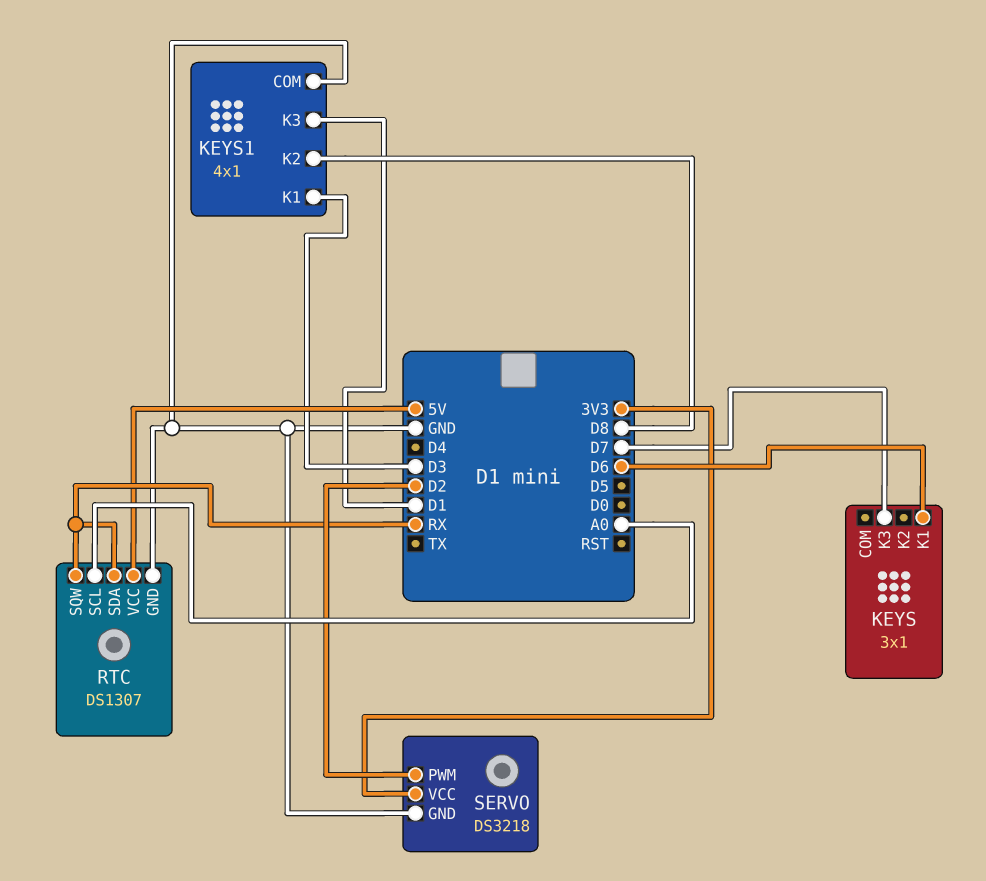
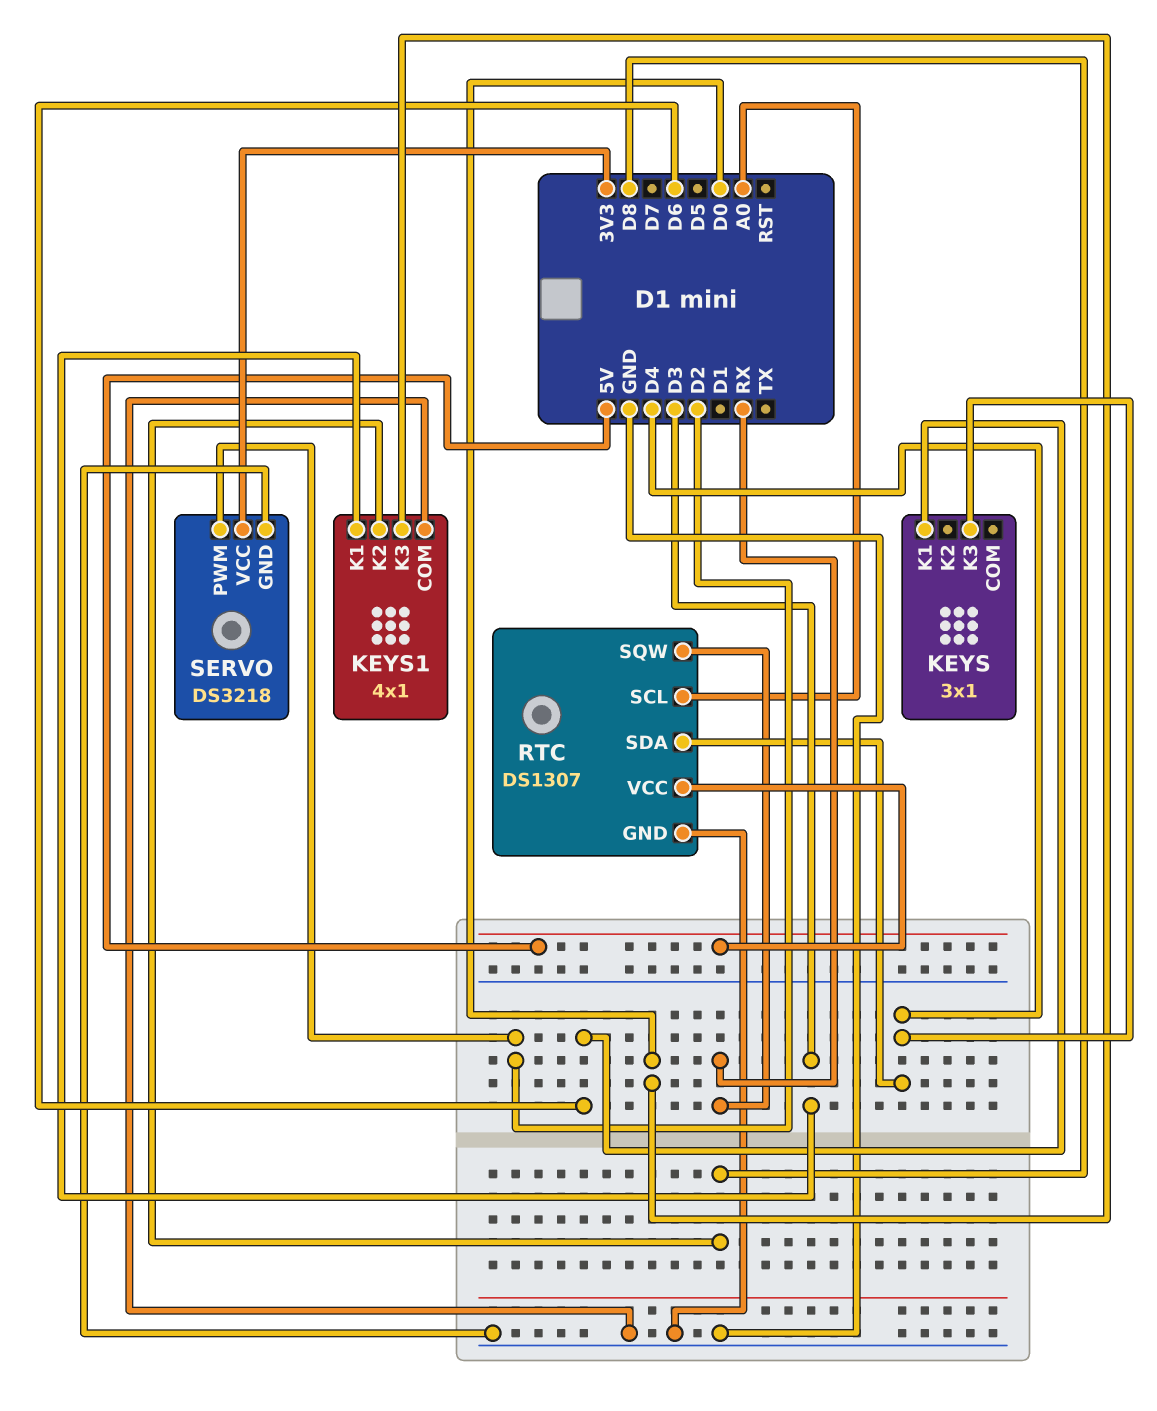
KEYS pin K3: D7 -> D4
KEYS1 pin K3: D1 -> D0
RTC pin SDA: RX -> D4

